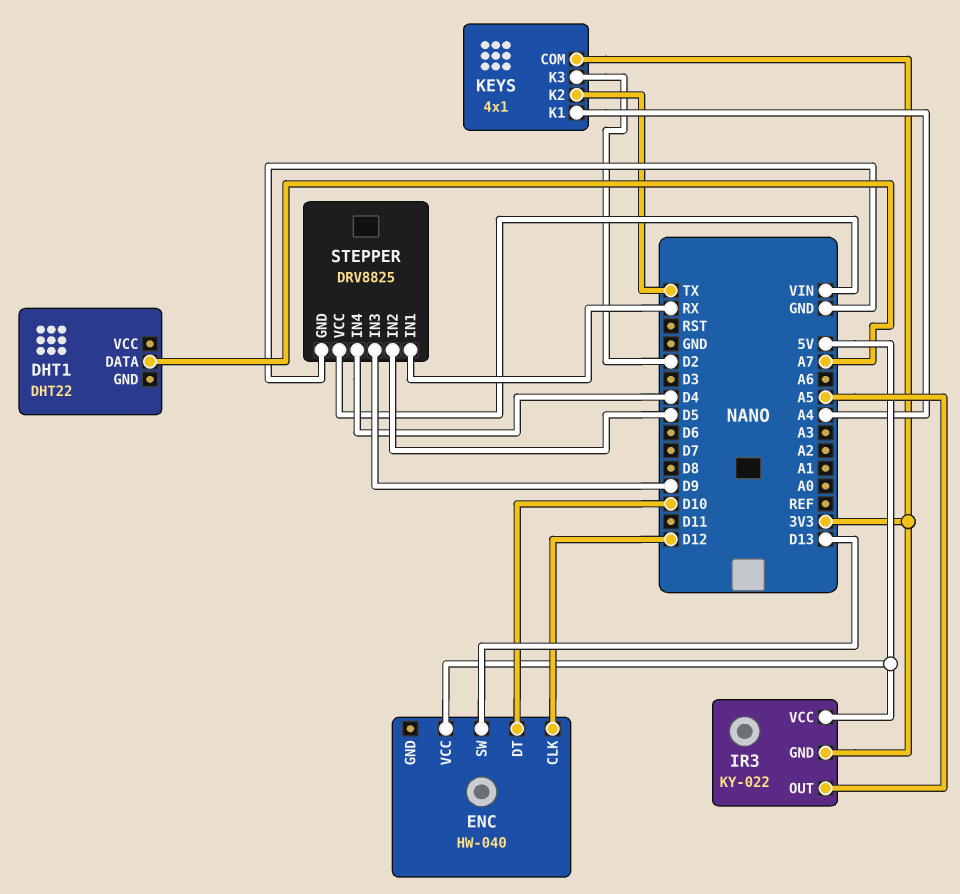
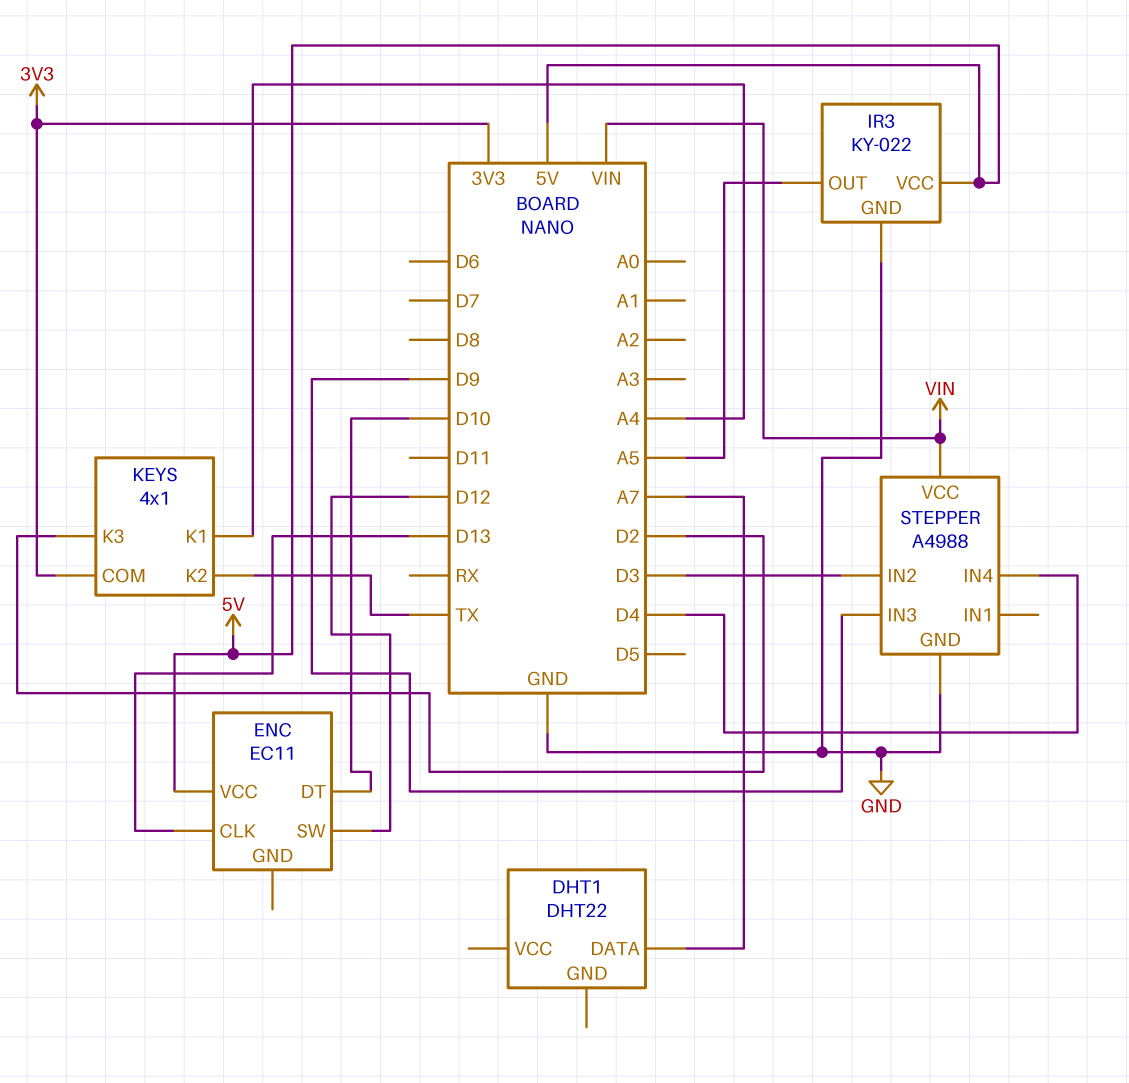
ENC: HW-040 -> EC11
ENC pin CLK: D12 -> D13
ENC pin SW: D13 -> D12
IR3 pin GND: 3V3 -> GND
STEPPER: DRV8825 -> A4988
STEPPER pin IN1: RX -> none
STEPPER pin IN2: D5 -> D3

